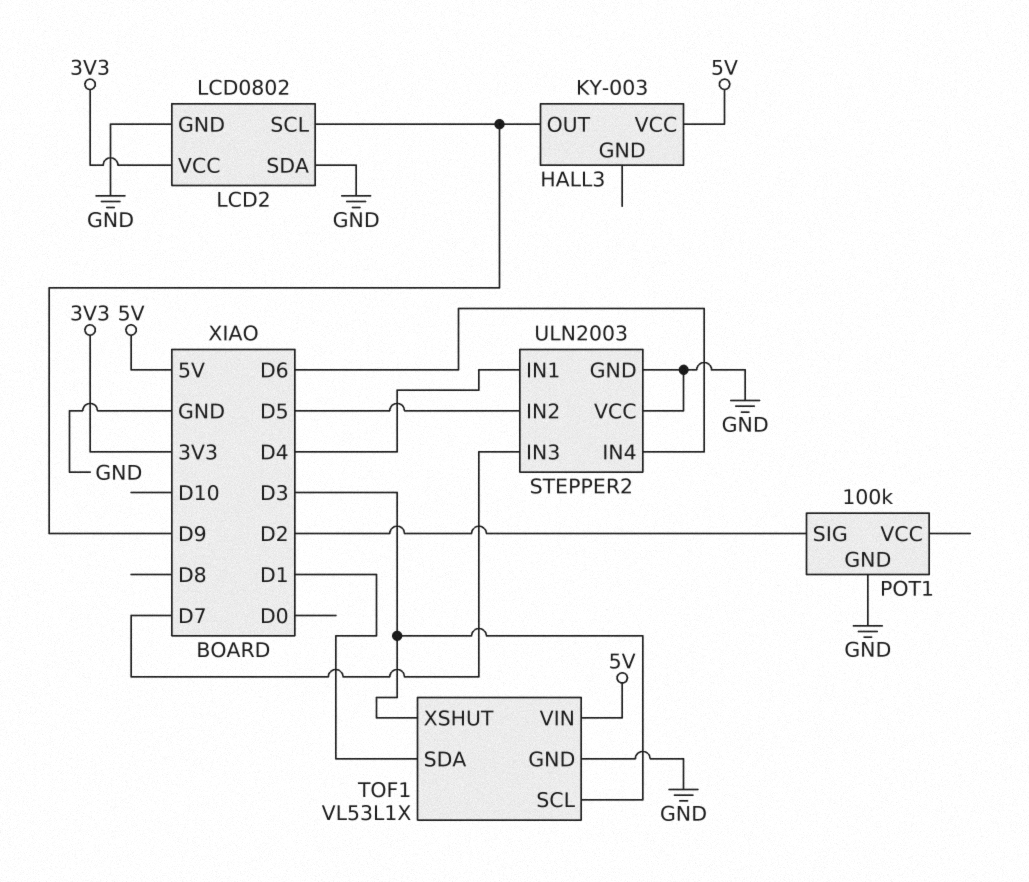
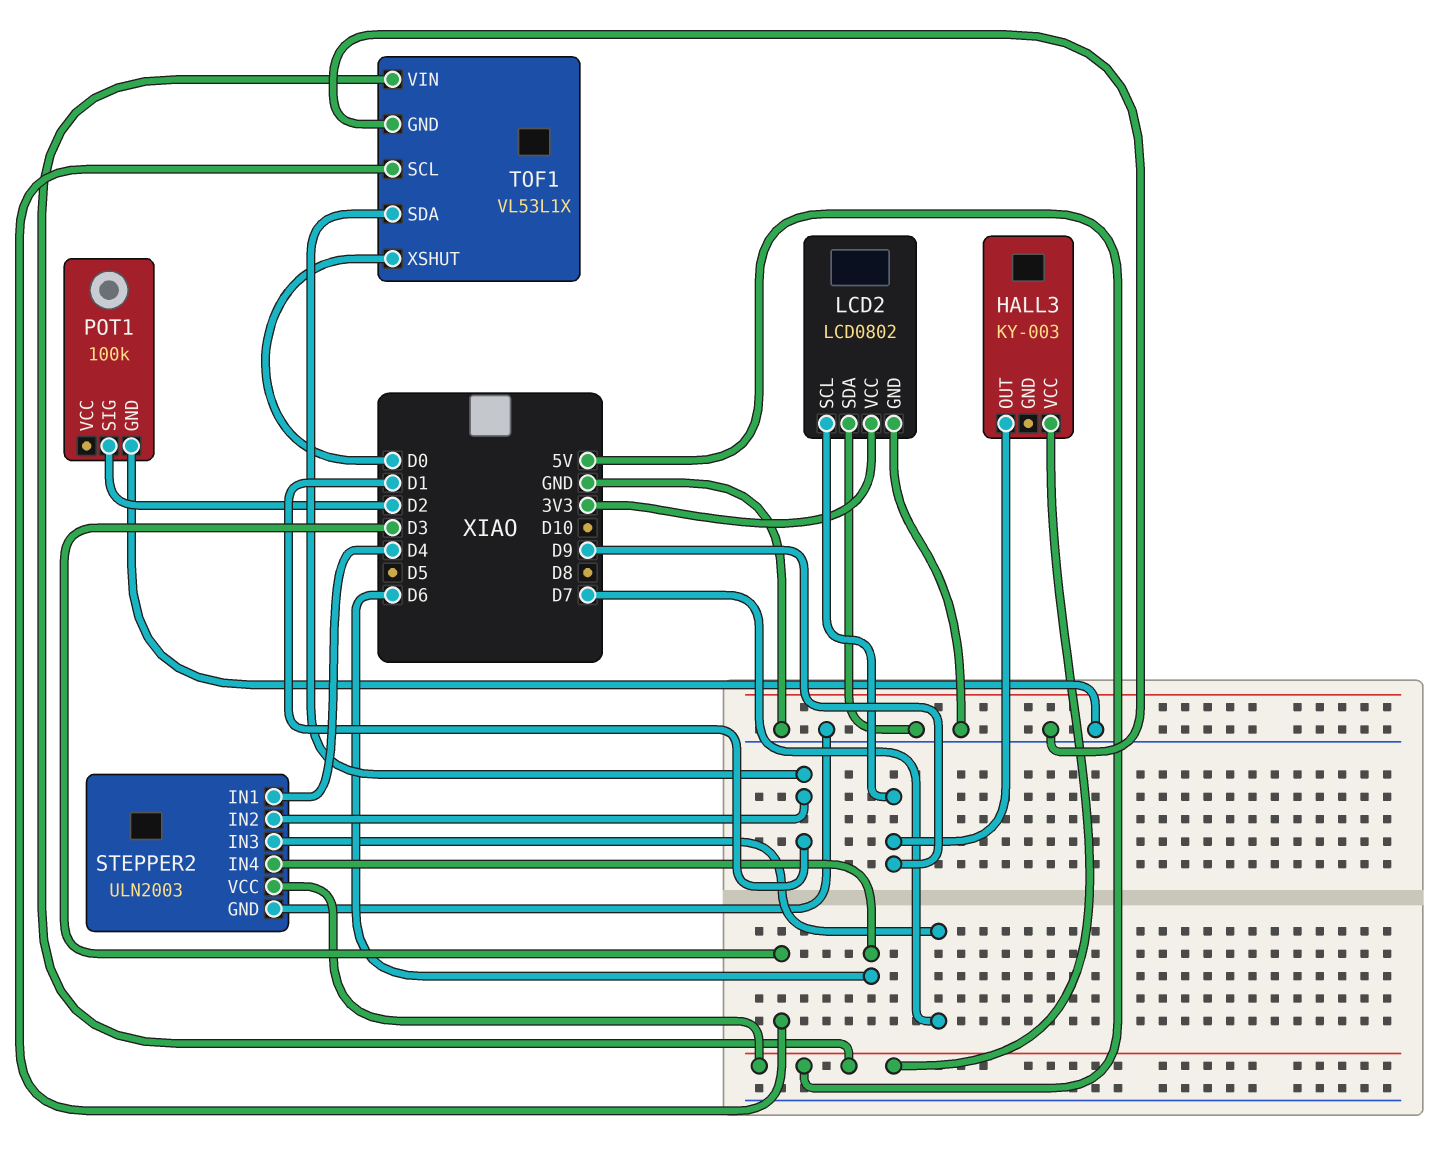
STEPPER2 pin IN2: D5 -> D1
STEPPER2 pin VCC: GND -> 5V
TOF1 pin XSHUT: D3 -> D0

